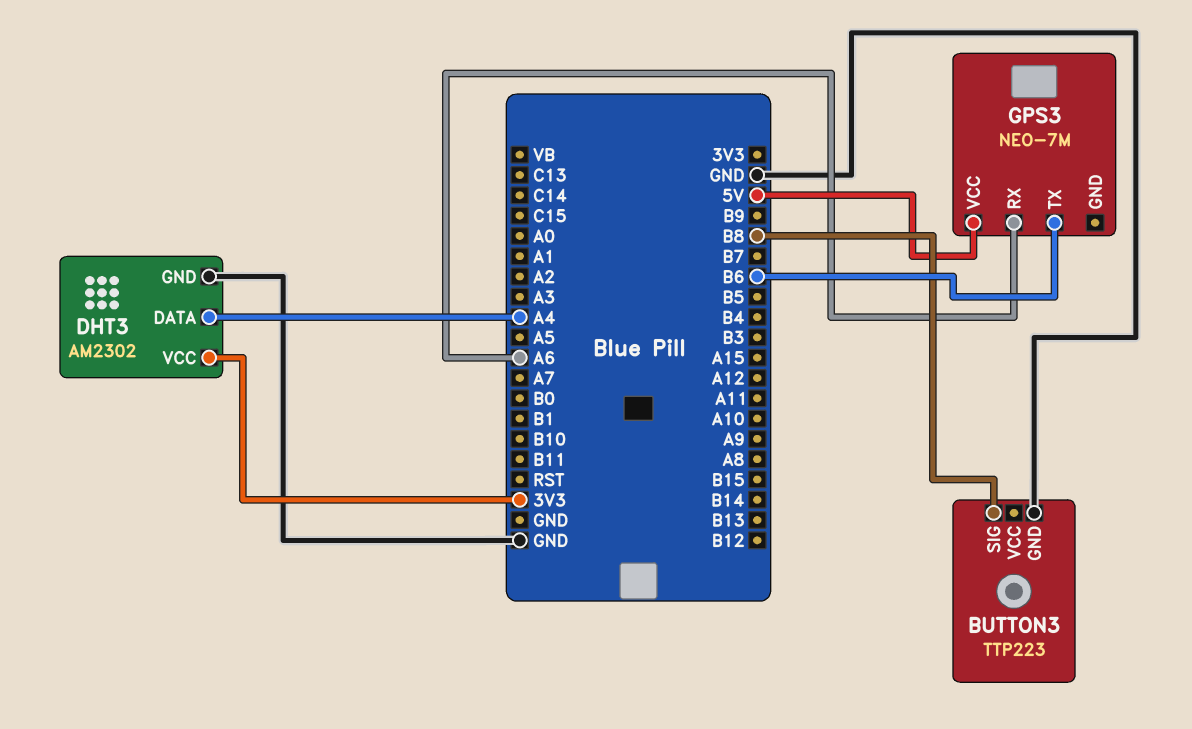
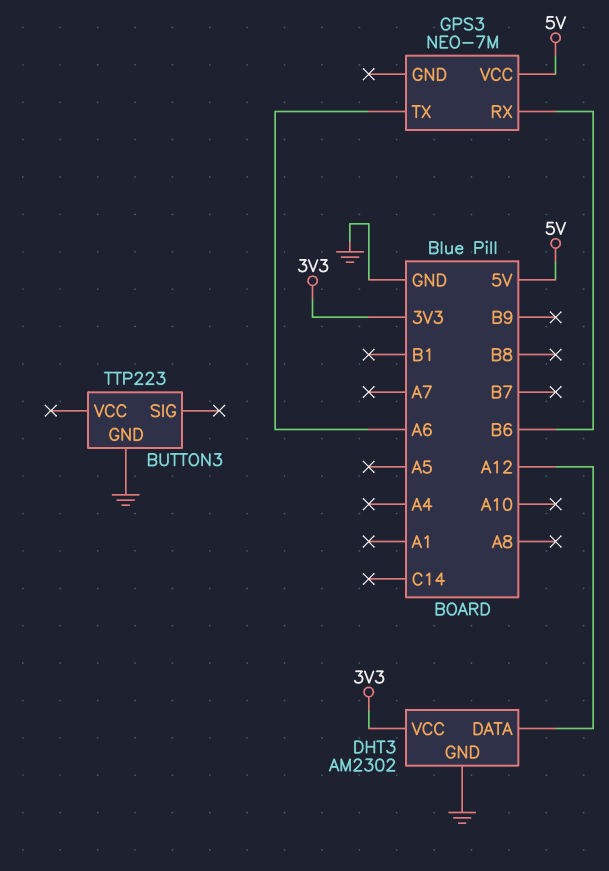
BUTTON3 pin SIG: B8 -> none
DHT3 pin DATA: A4 -> A12
GPS3 pin RX: A6 -> B6
GPS3 pin TX: B6 -> A6

